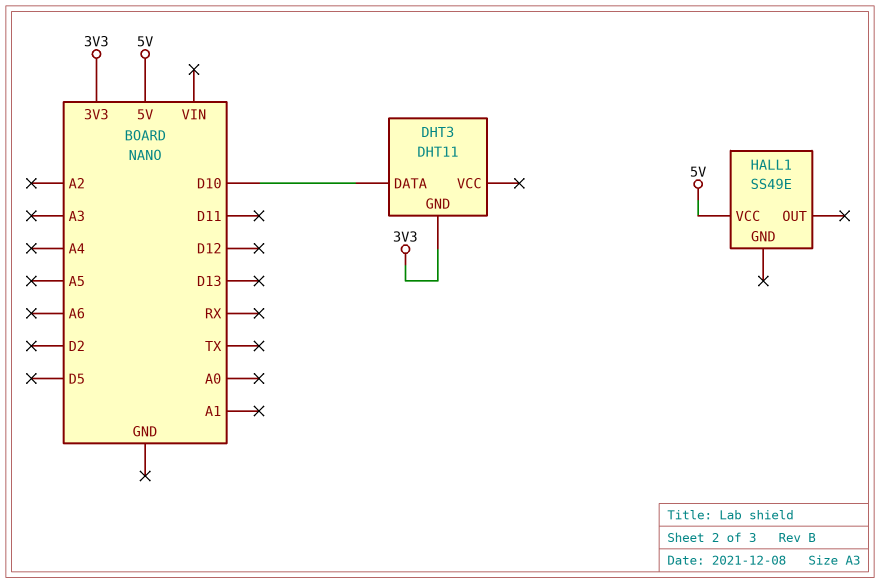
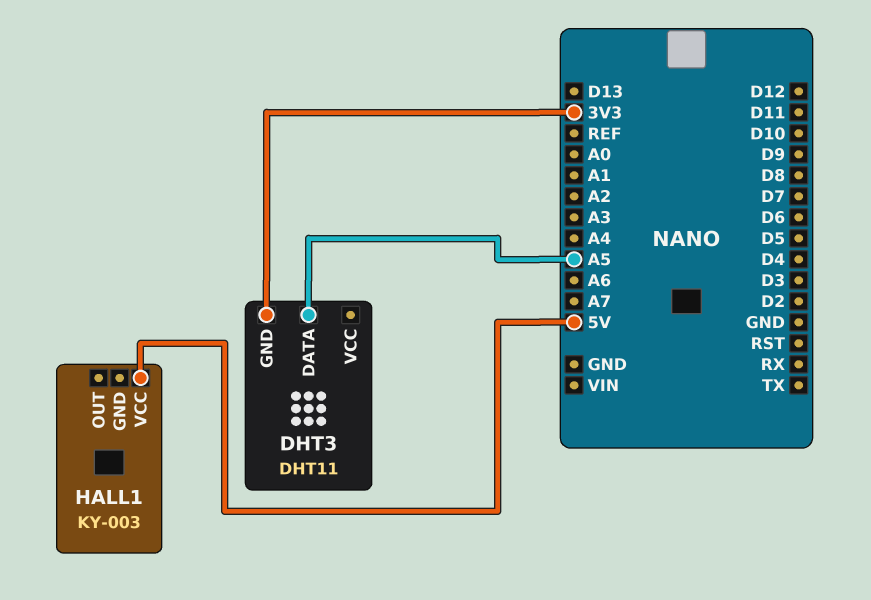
DHT3 pin DATA: D10 -> A5
HALL1: SS49E -> KY-003

